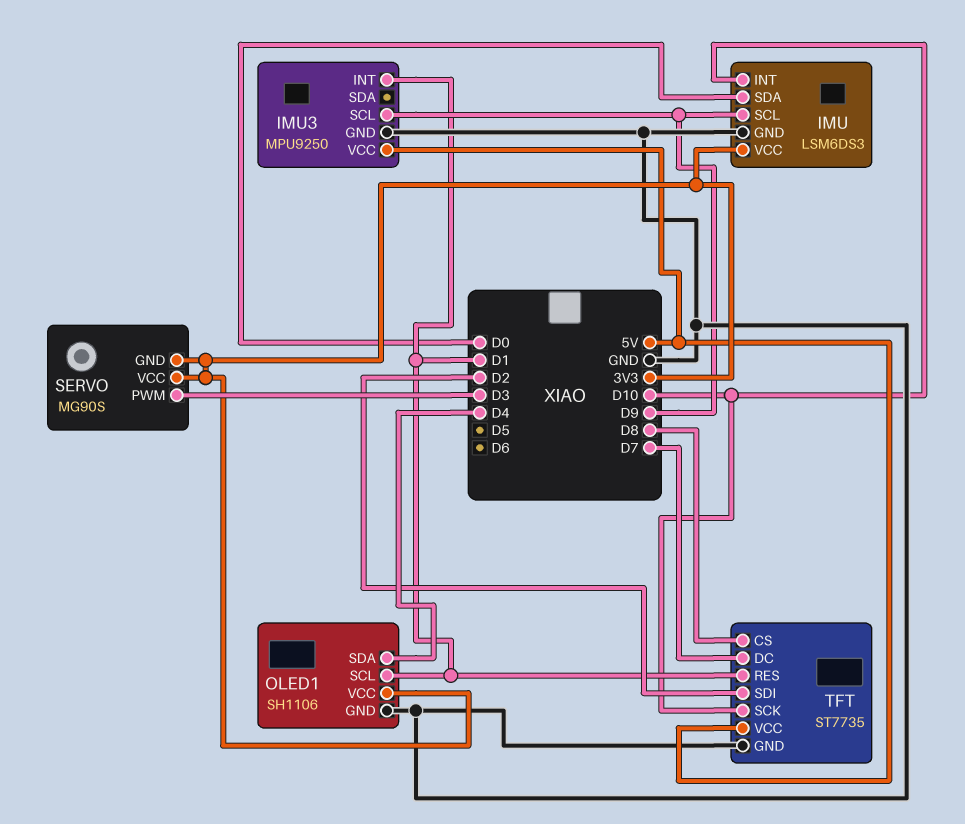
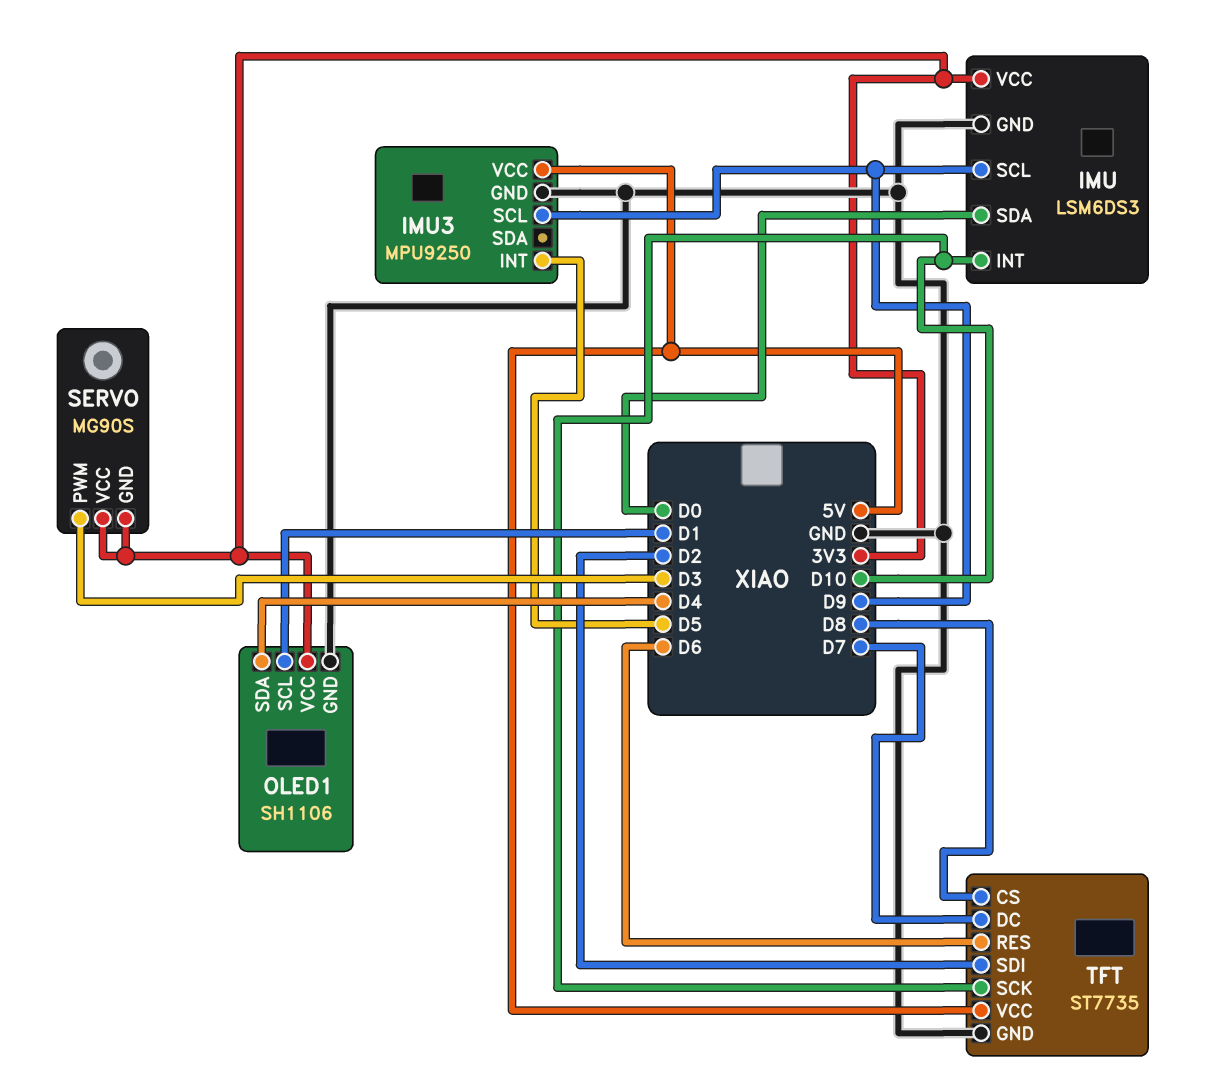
IMU3 pin INT: D1 -> D5
TFT pin RES: D1 -> D6

